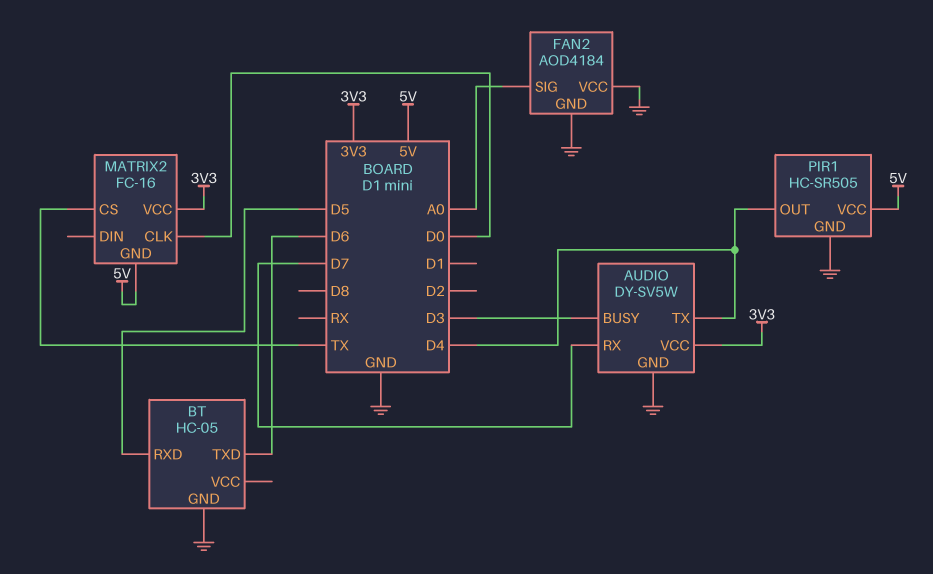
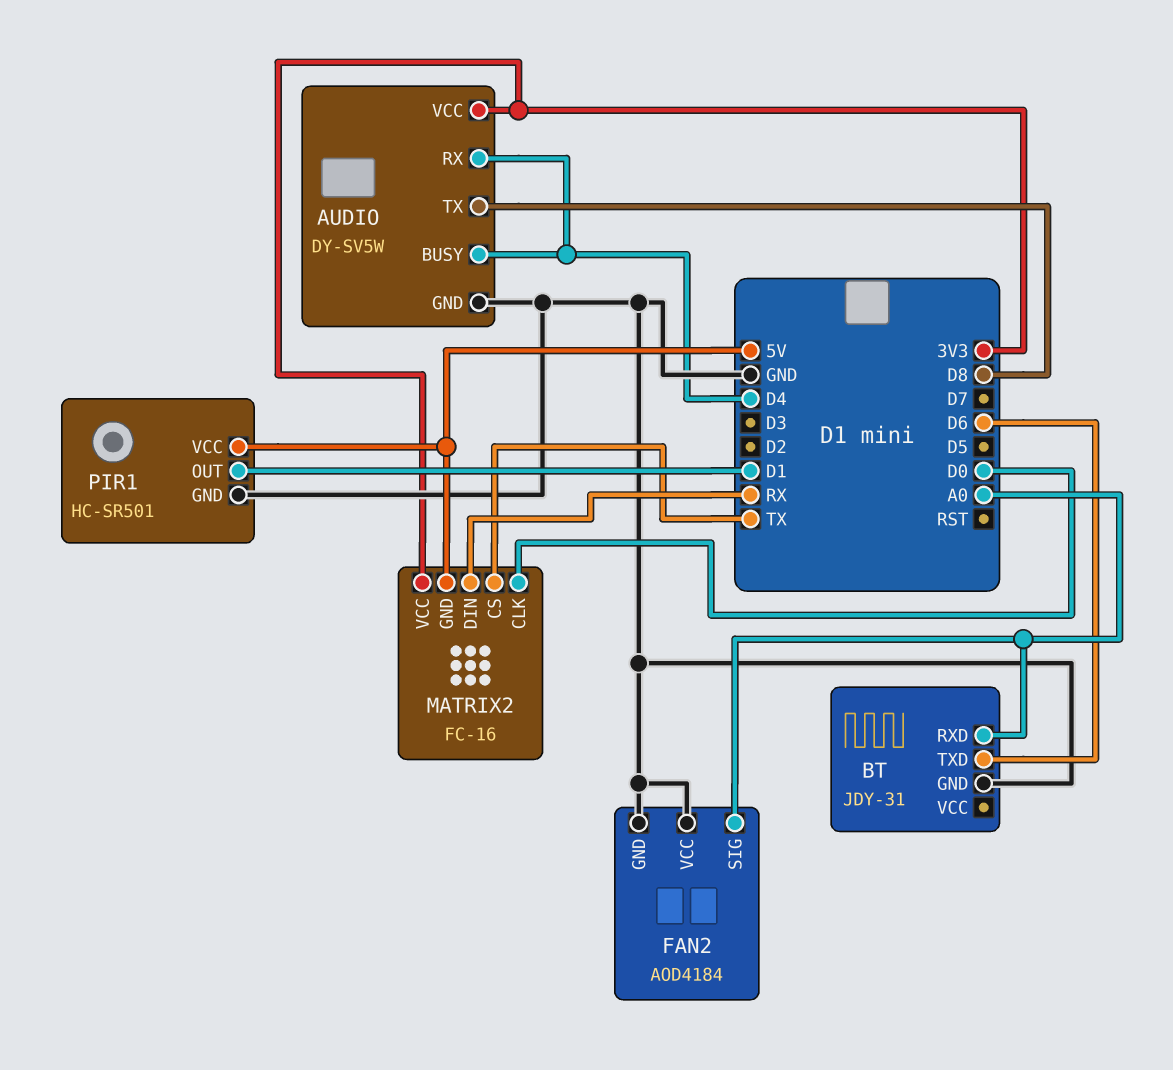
AUDIO pin BUSY: D3 -> D4
AUDIO pin RX: D7 -> D4
AUDIO pin TX: D4 -> D8
BT: HC-05 -> JDY-31
BT pin RXD: D5 -> A0
MATRIX2 pin DIN: none -> RX
PIR1: HC-SR505 -> HC-SR501
PIR1 pin OUT: D4 -> D1

